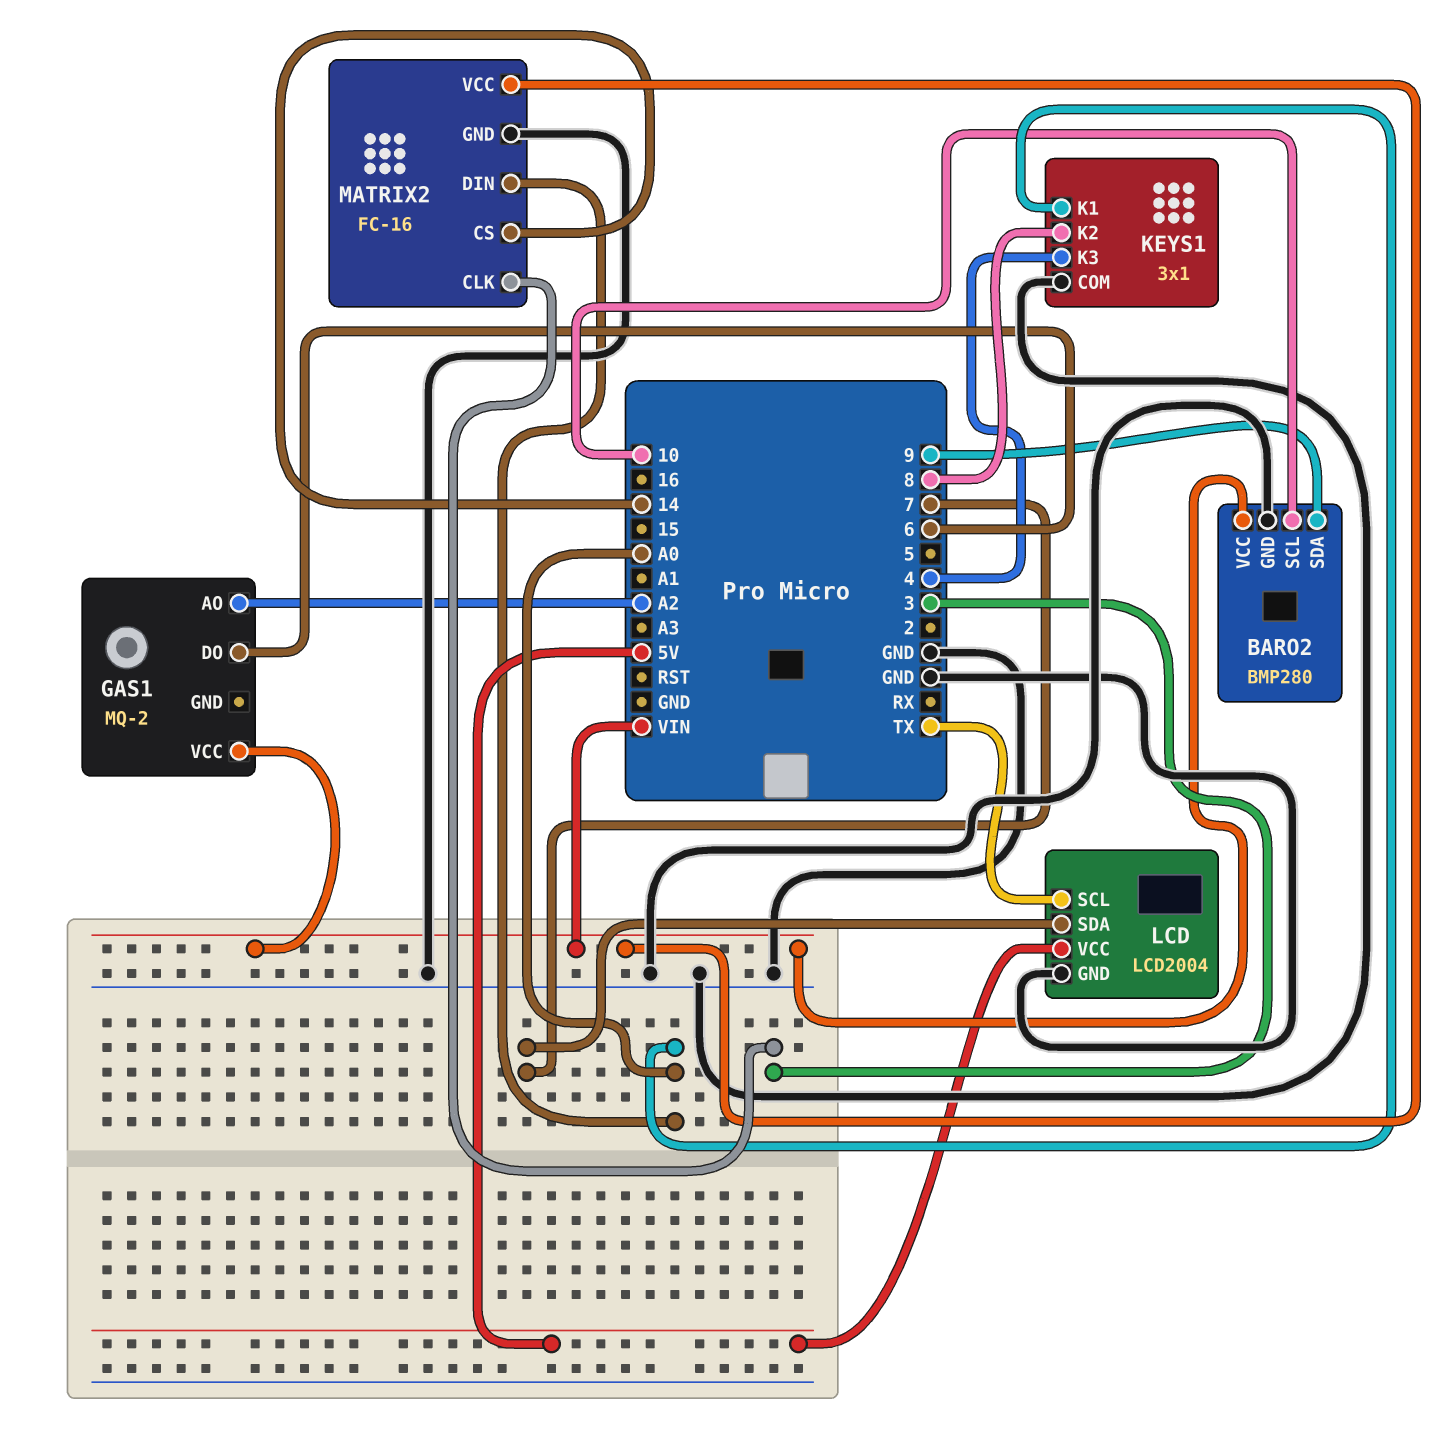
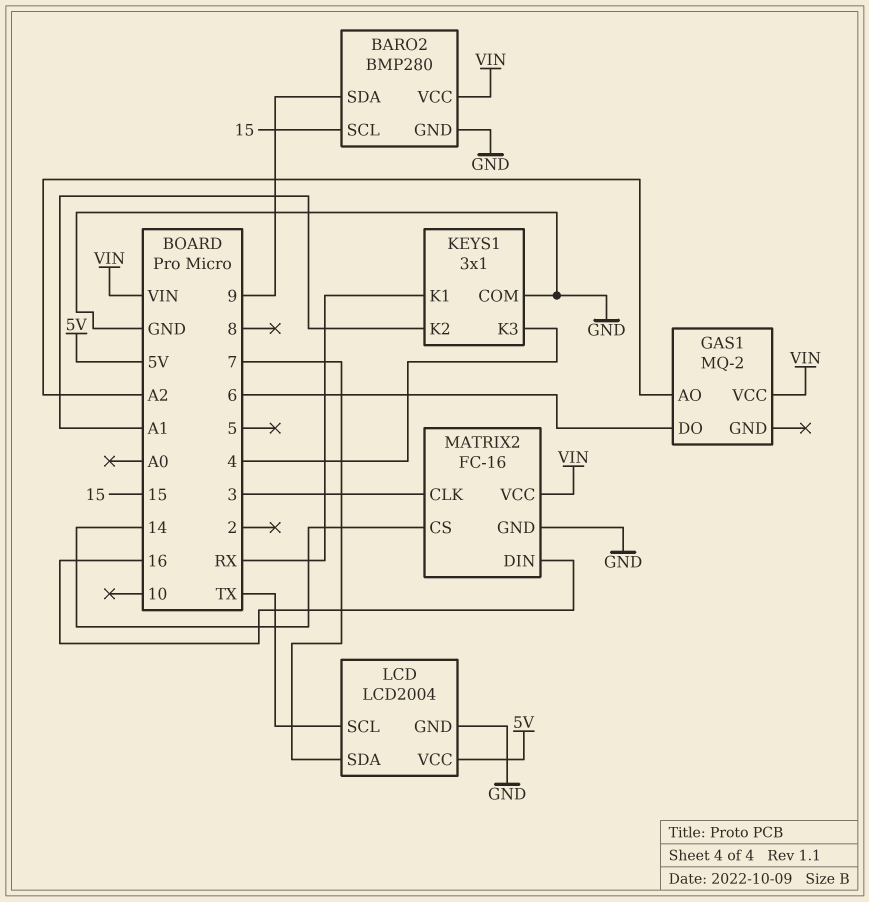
BARO2 pin SCL: 10 -> 15
KEYS1 pin K1: A0 -> RX
KEYS1 pin K2: 8 -> A1
MATRIX2 pin DIN: A0 -> 16

